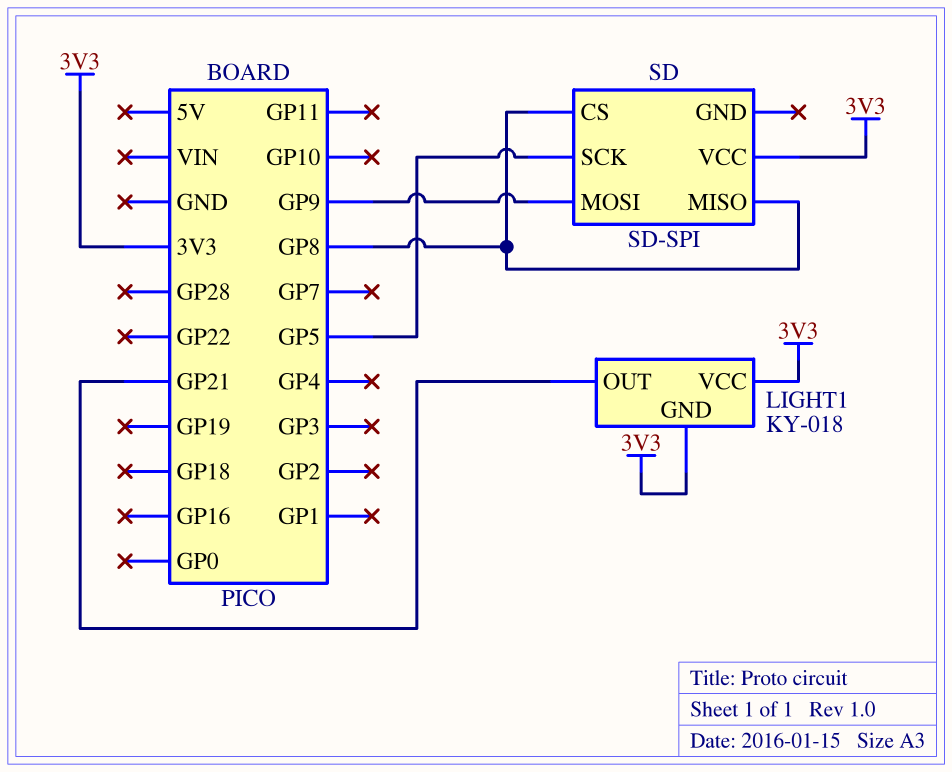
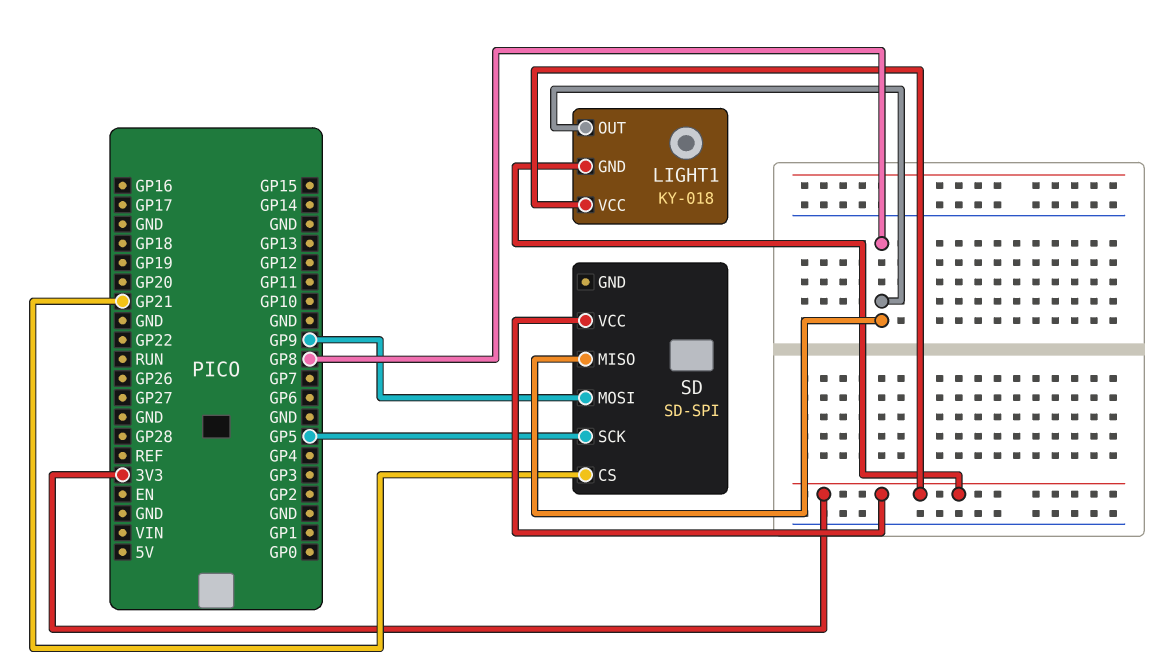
LIGHT1 pin OUT: GP21 -> GP8
SD pin CS: GP8 -> GP21

